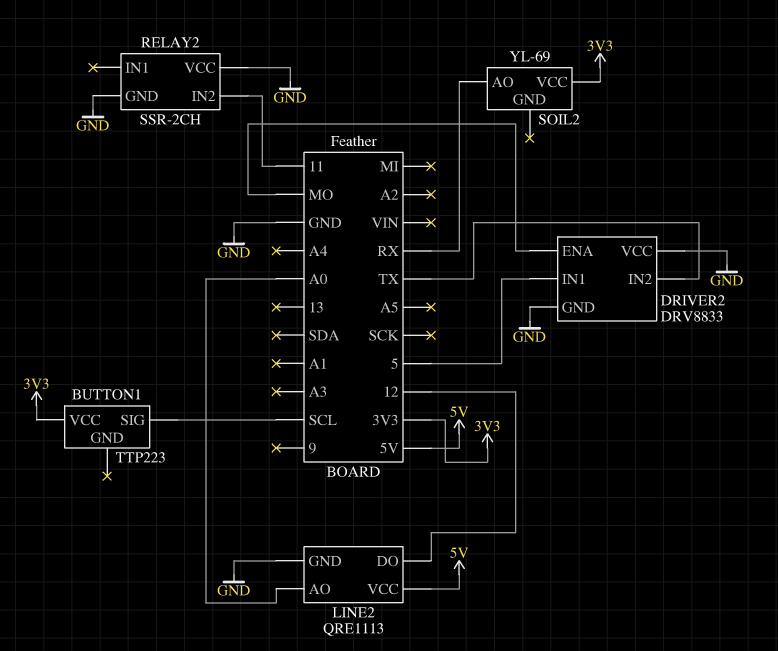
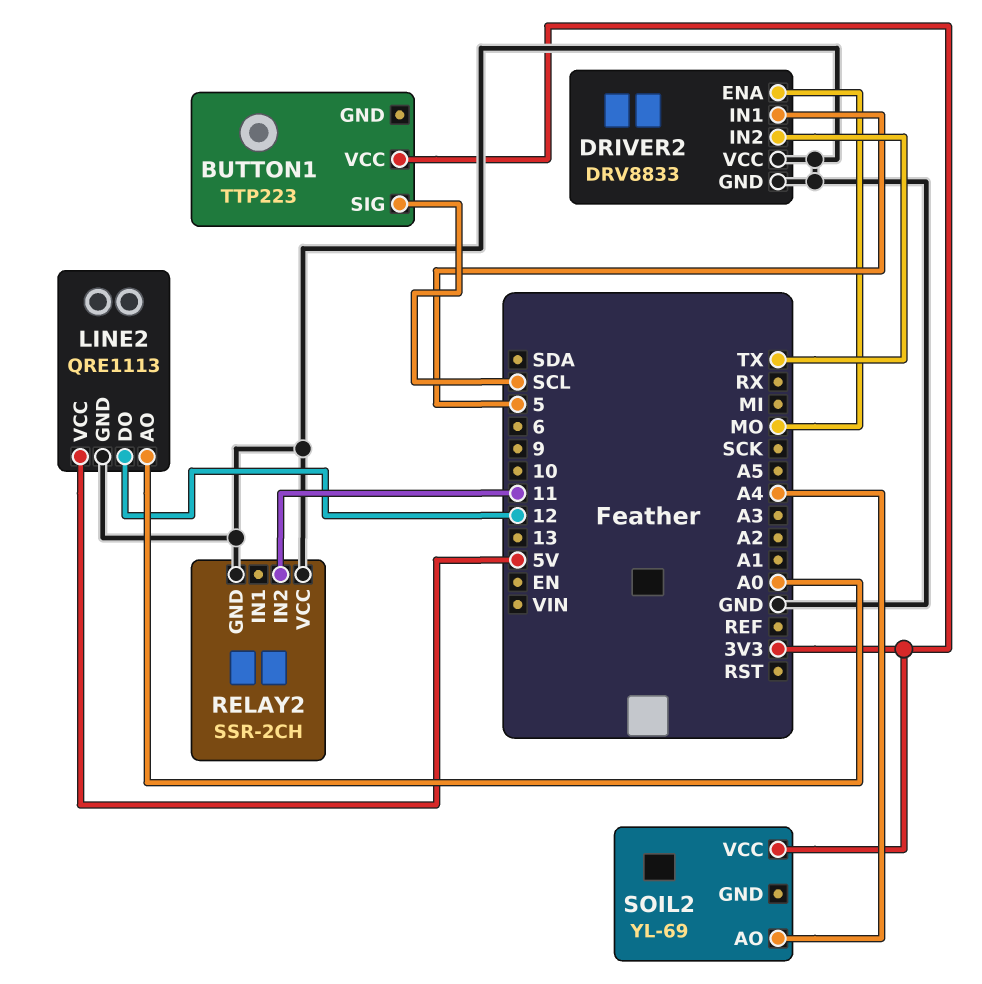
SOIL2 pin AO: RX -> A4

